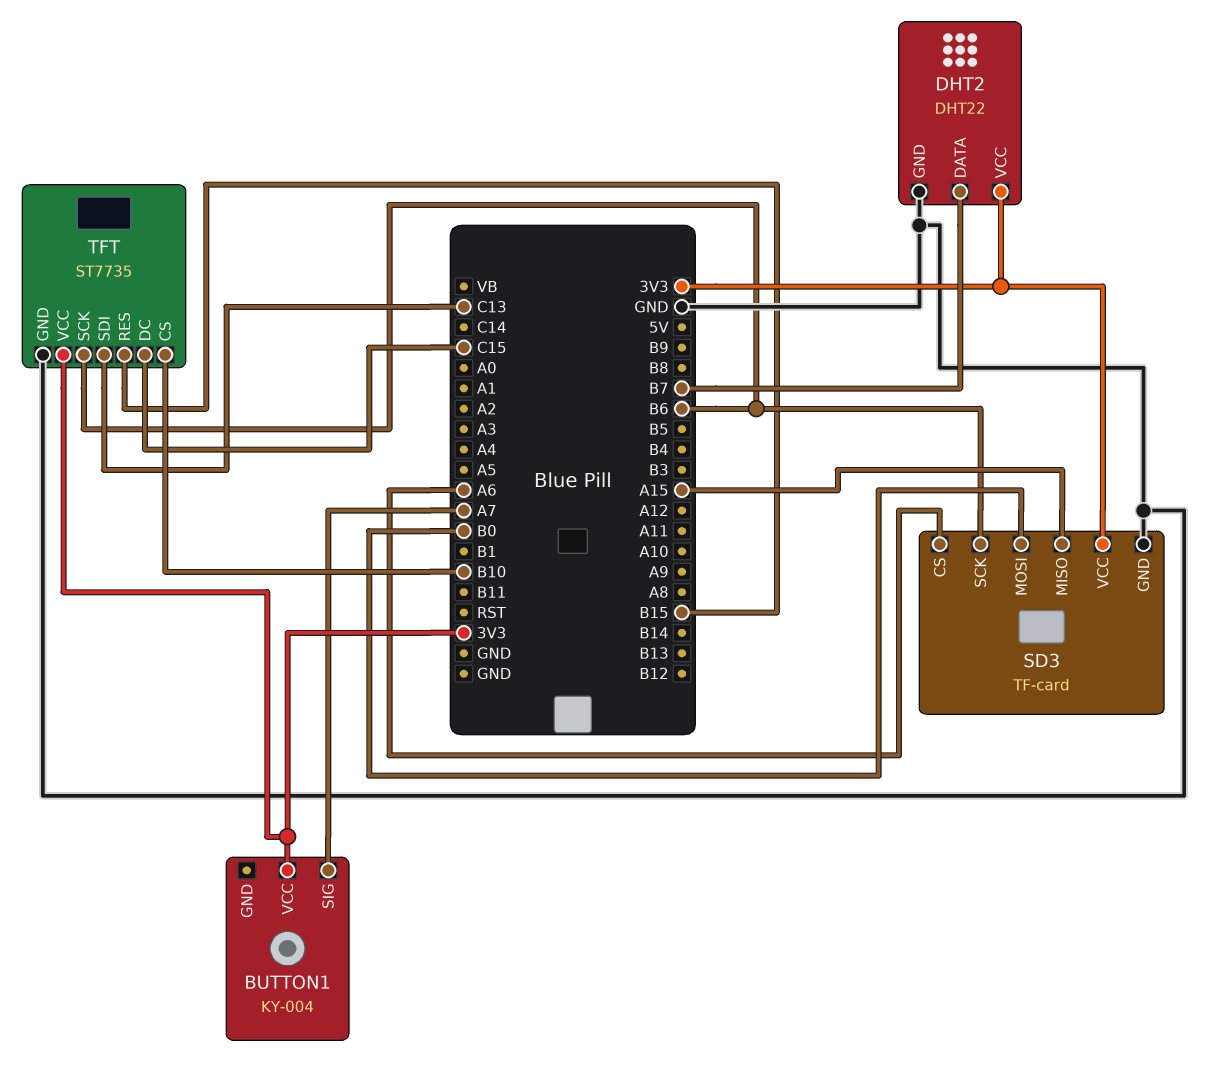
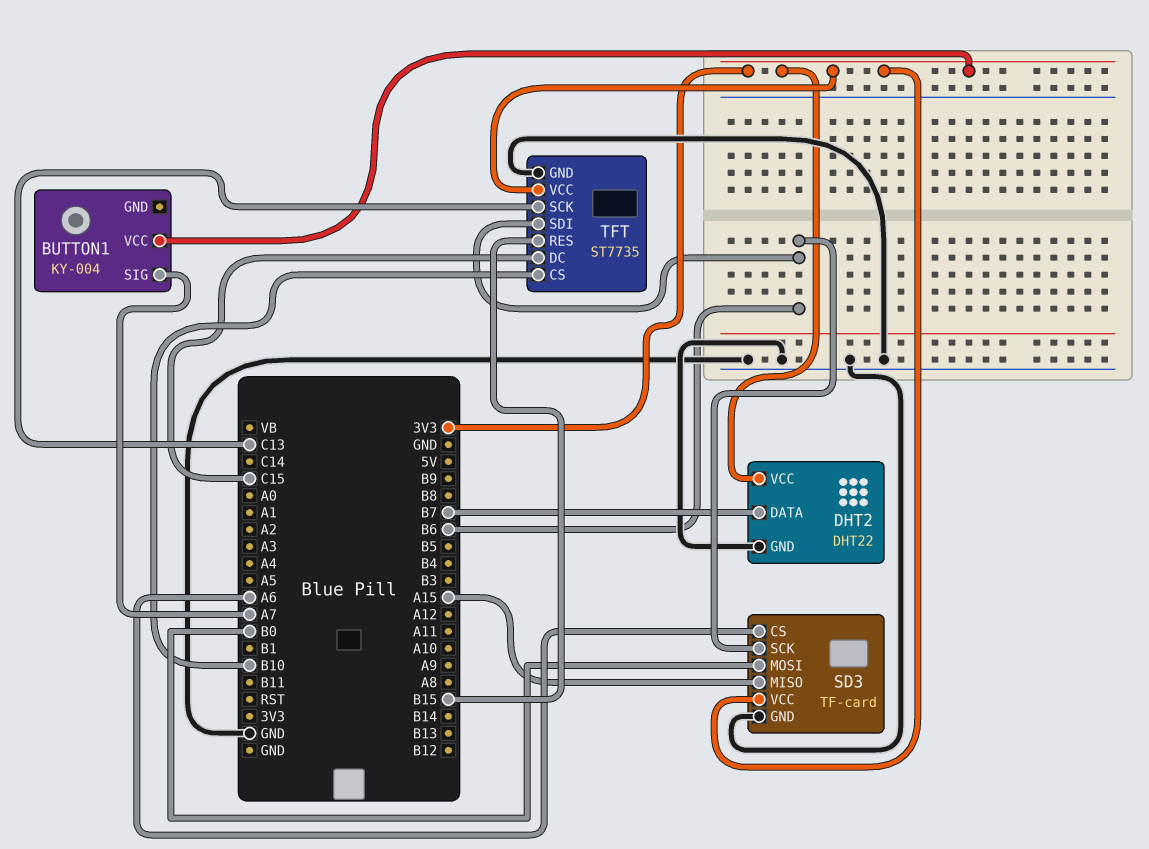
TFT pin SCK: B6 -> C13
TFT pin SDI: C13 -> B6

